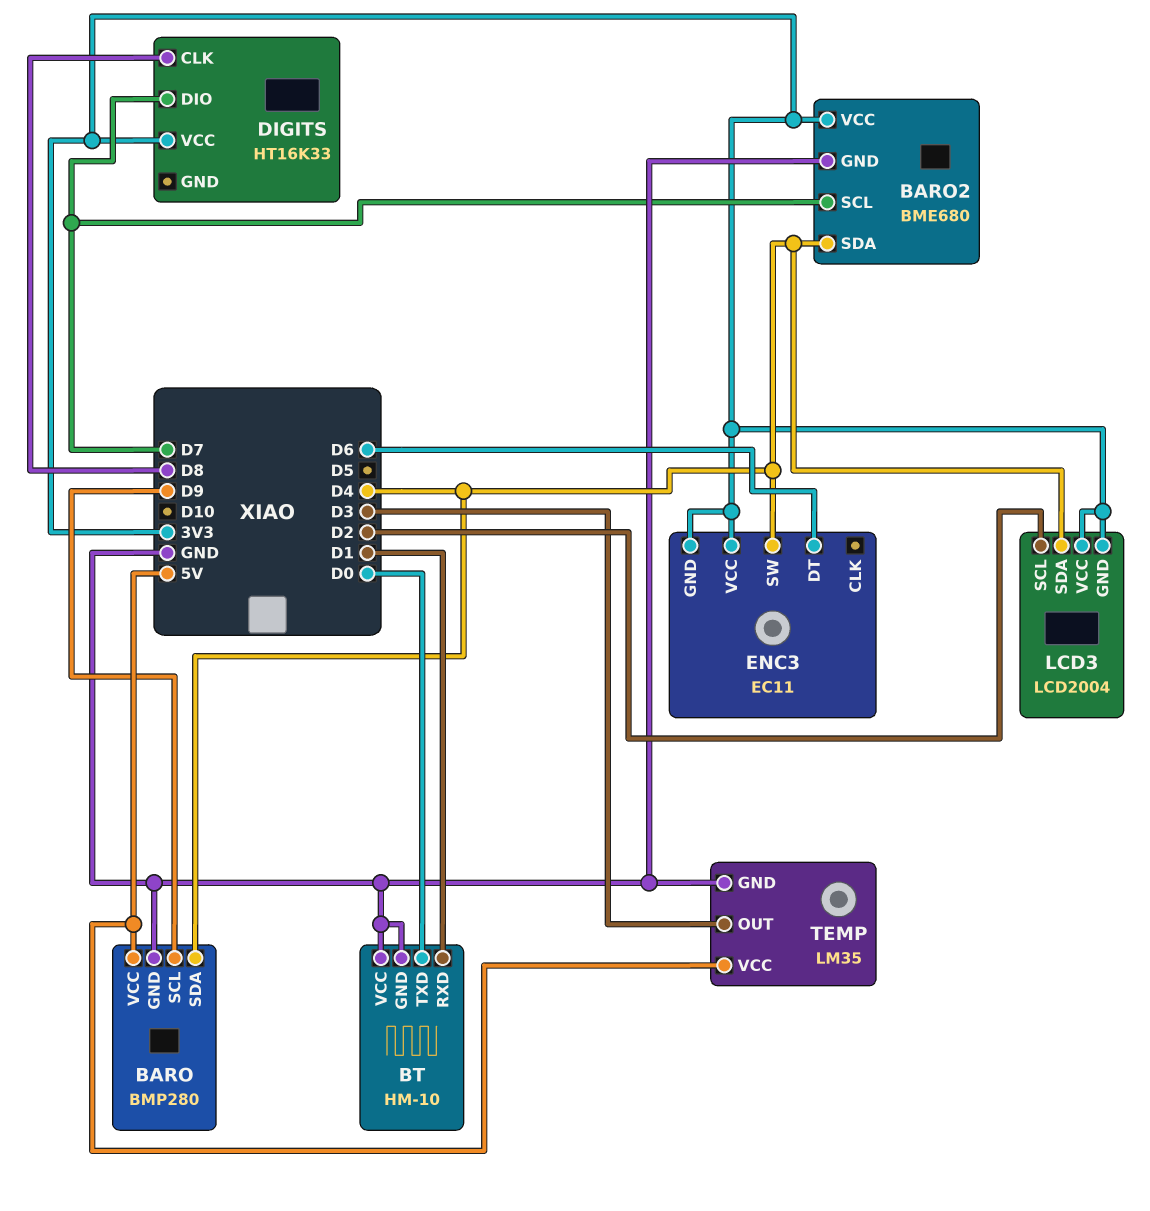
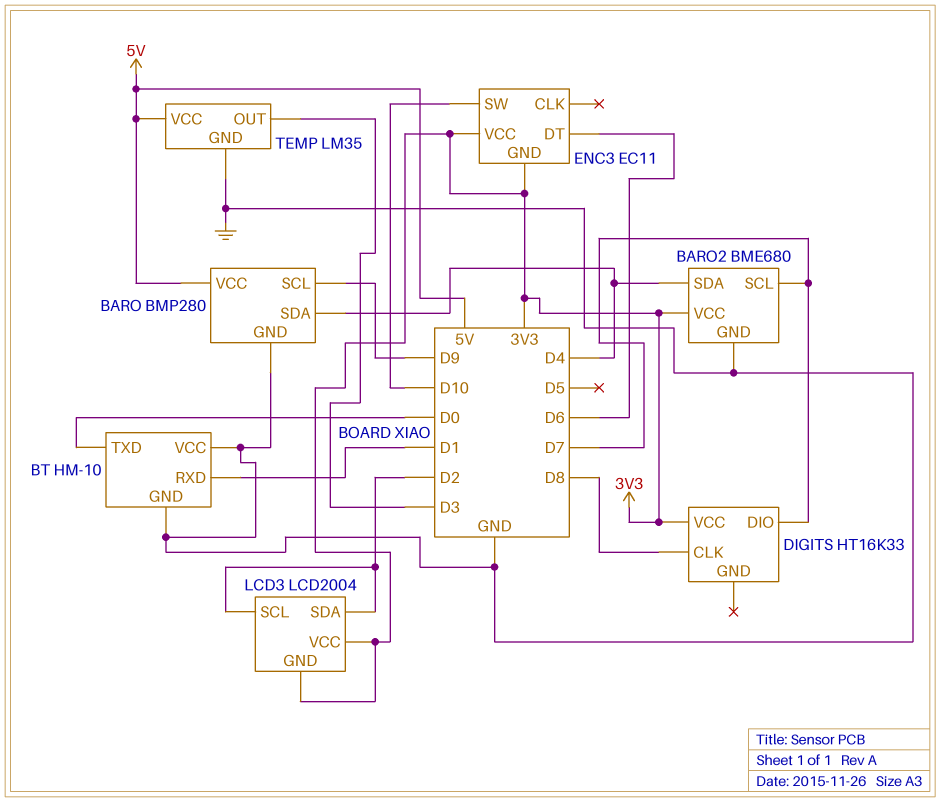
ENC3 pin SW: D4 -> D10
LCD3 pin SDA: D4 -> D2

